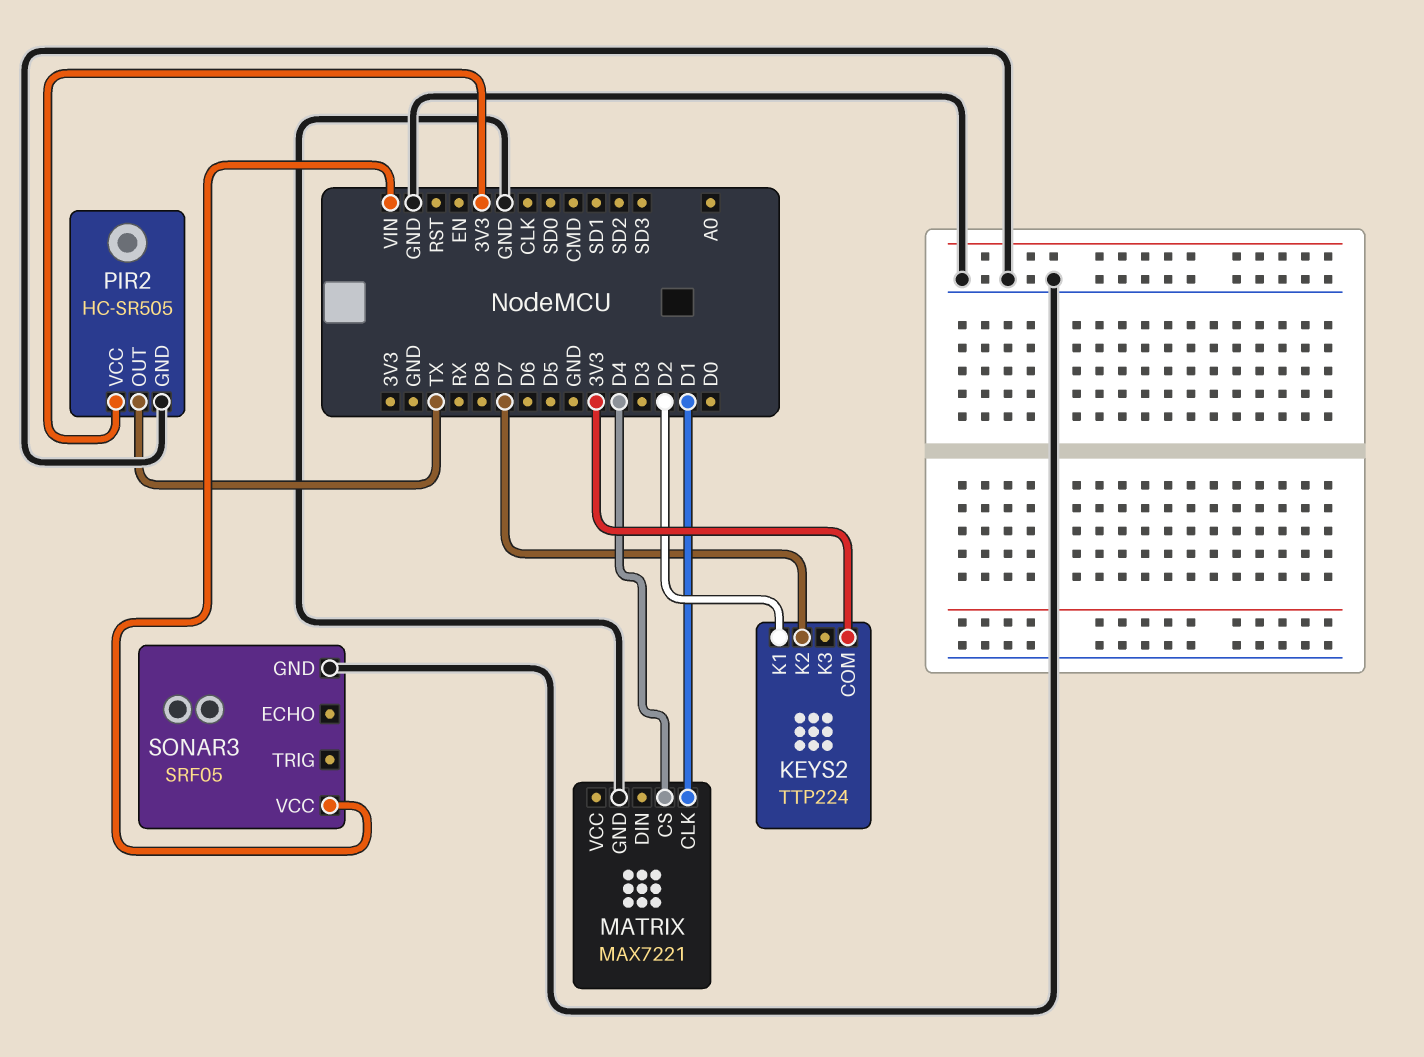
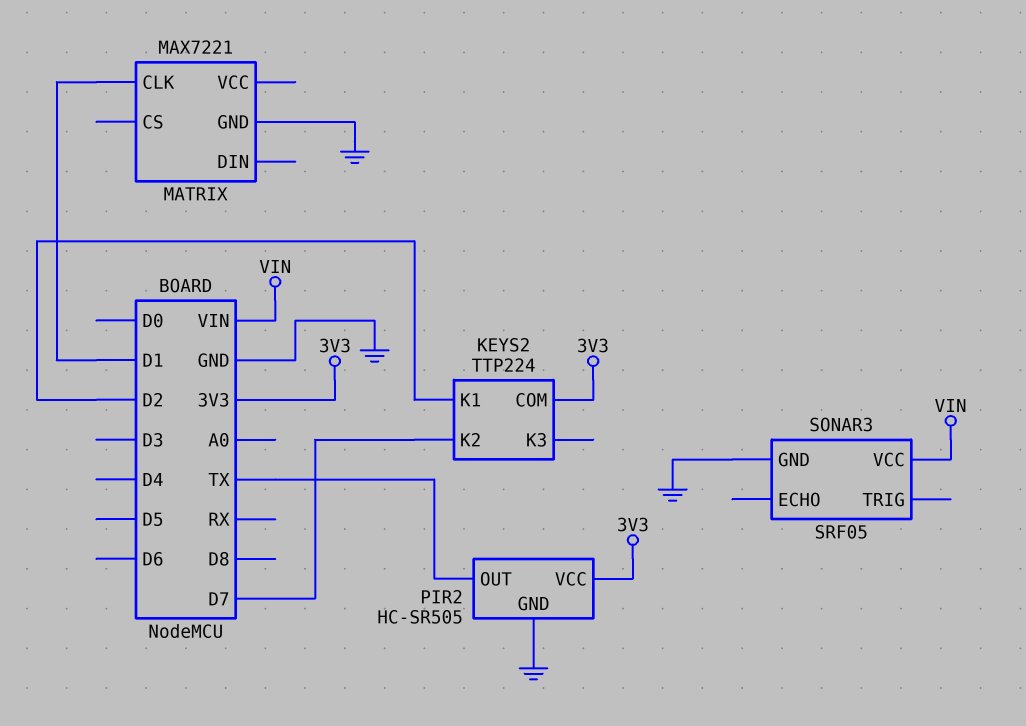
MATRIX pin CS: D4 -> none

